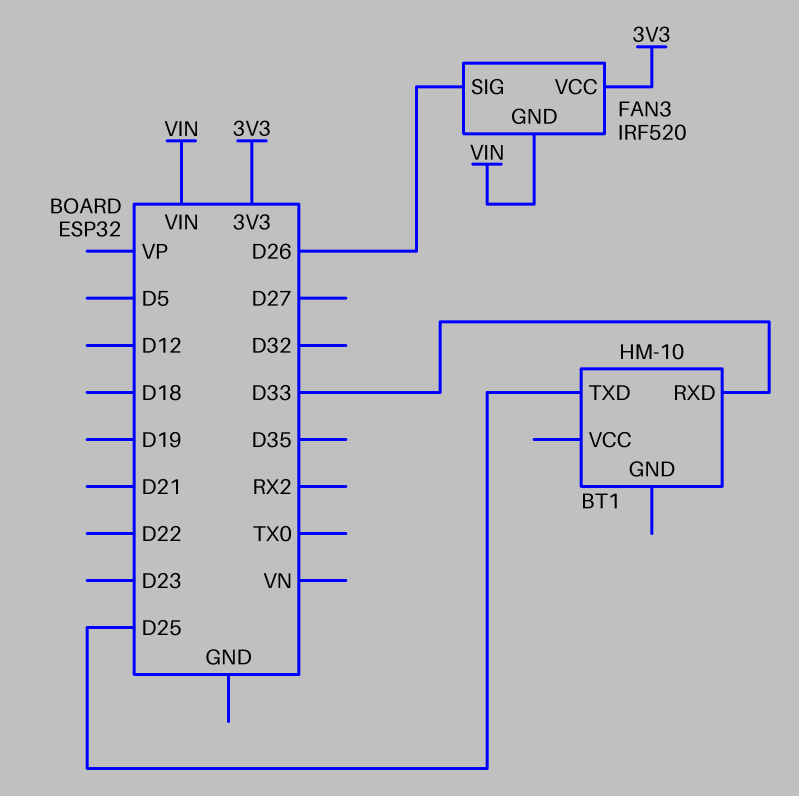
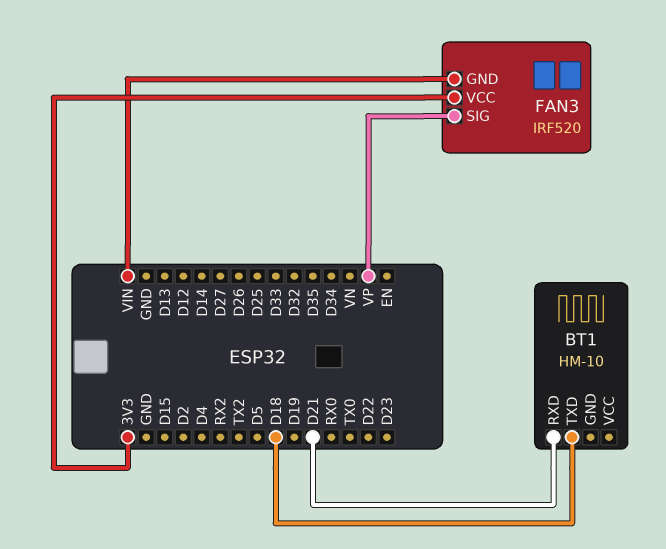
BT1 pin RXD: D33 -> D21
BT1 pin TXD: D25 -> D18
FAN3 pin SIG: D26 -> VP

